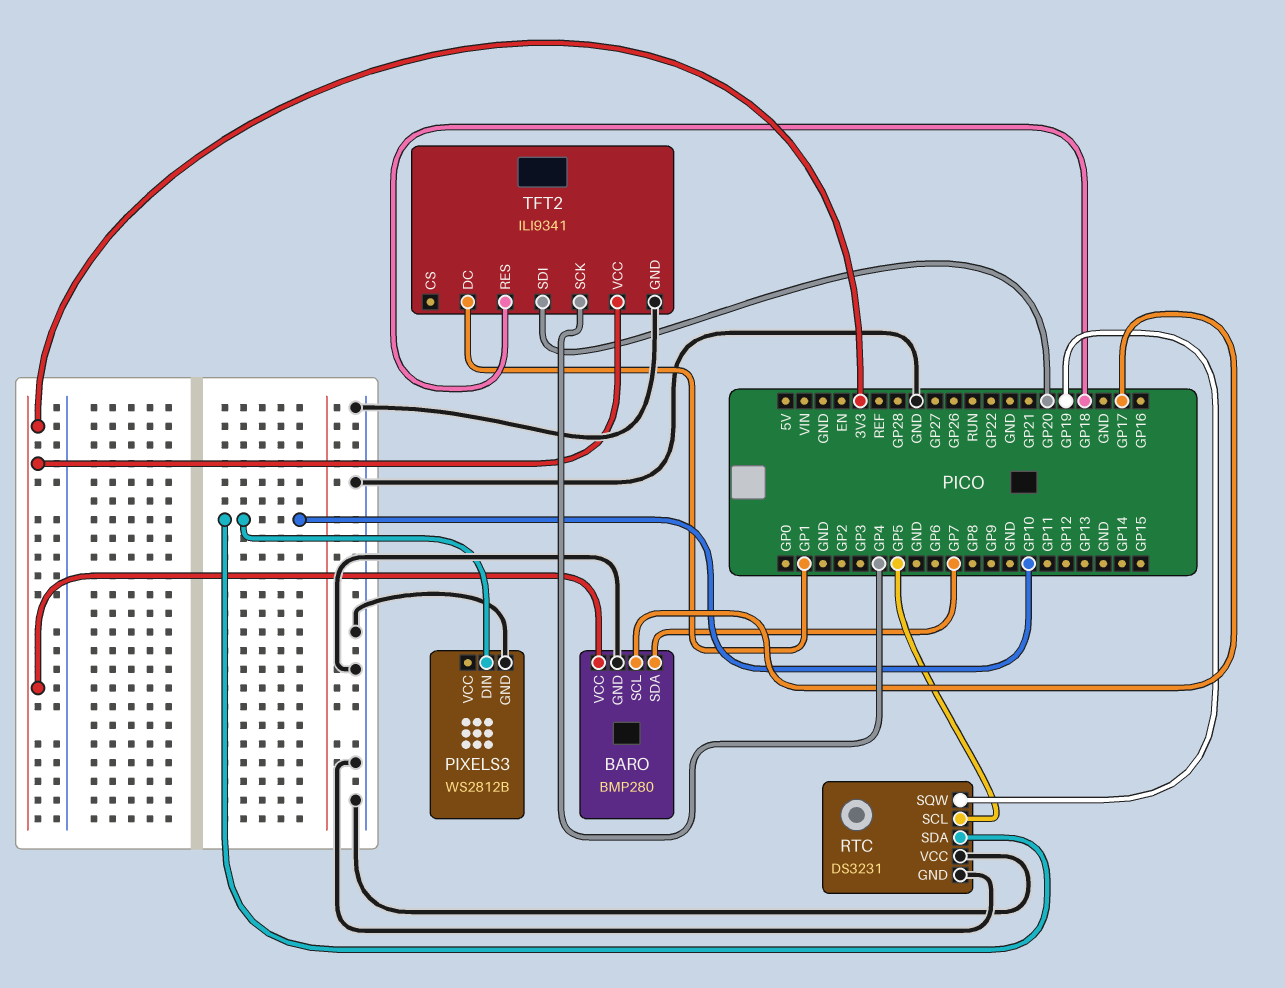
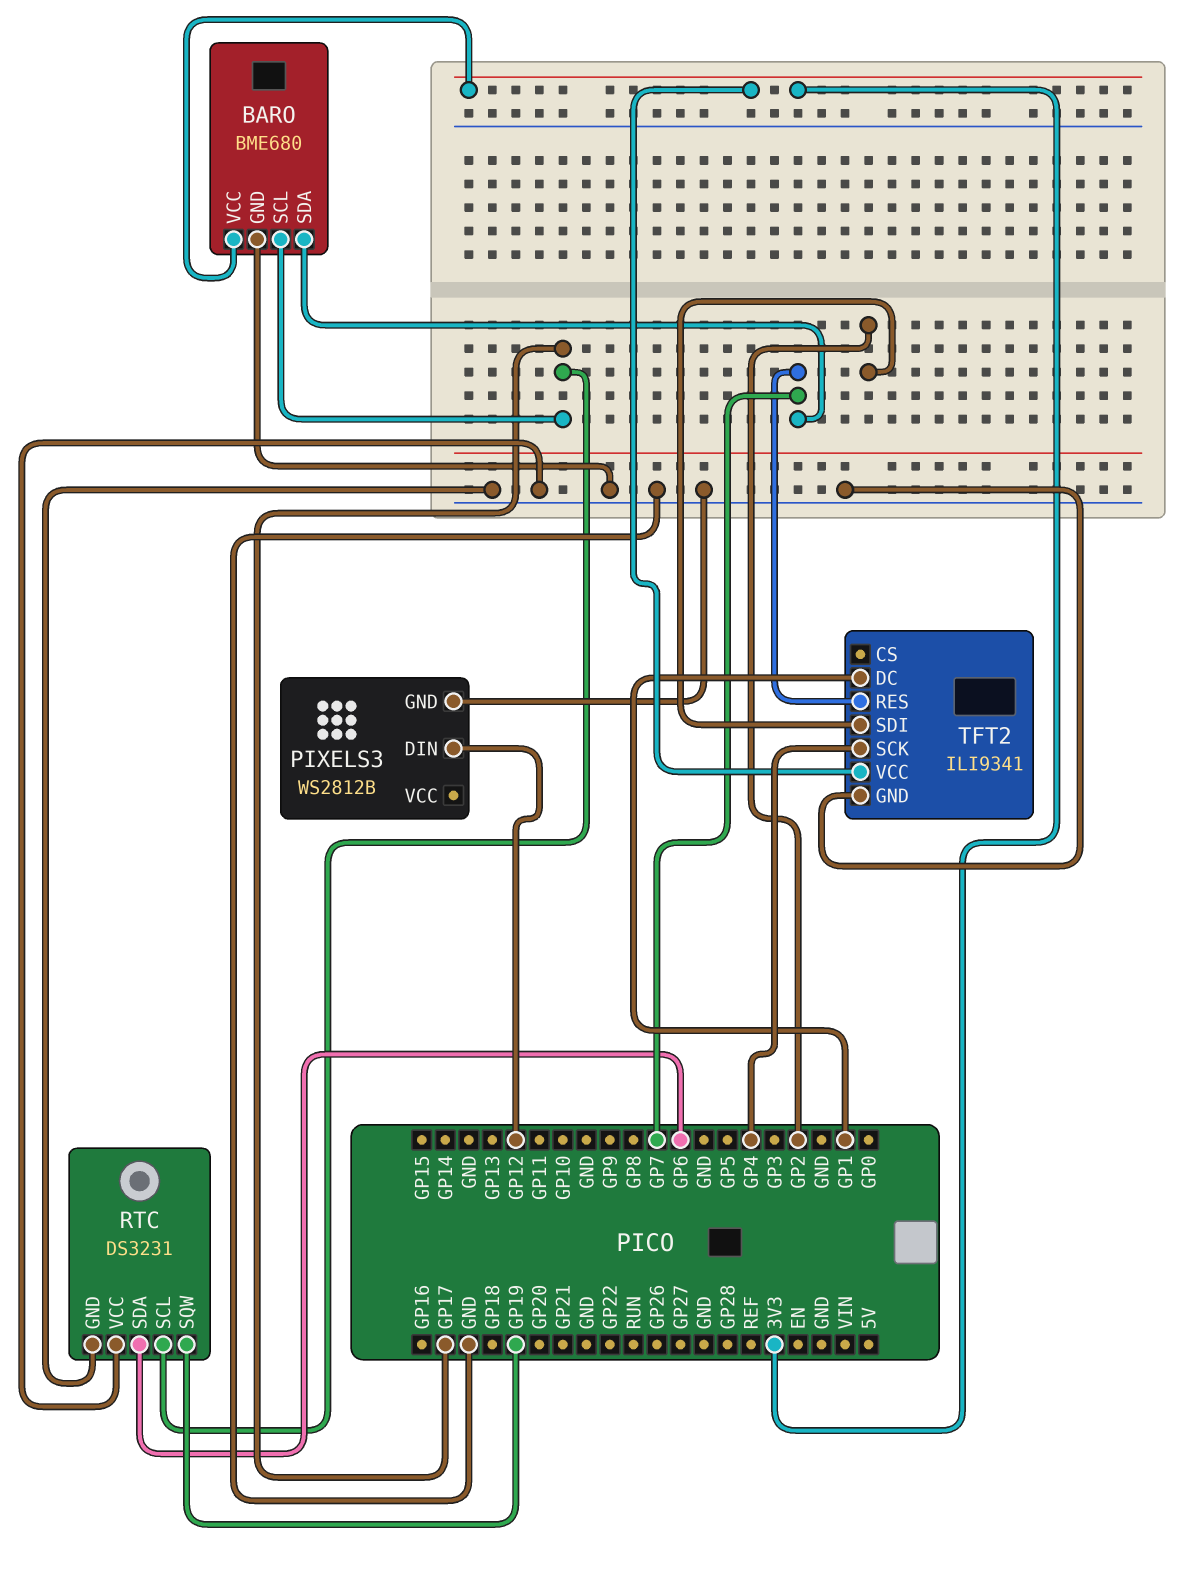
BARO: BMP280 -> BME680
PIXELS3 pin DIN: GP10 -> GP12
RTC pin SCL: GP5 -> GP17
RTC pin SDA: GP10 -> GP6
TFT2 pin RES: GP18 -> GP7
TFT2 pin SDI: GP20 -> GP2

